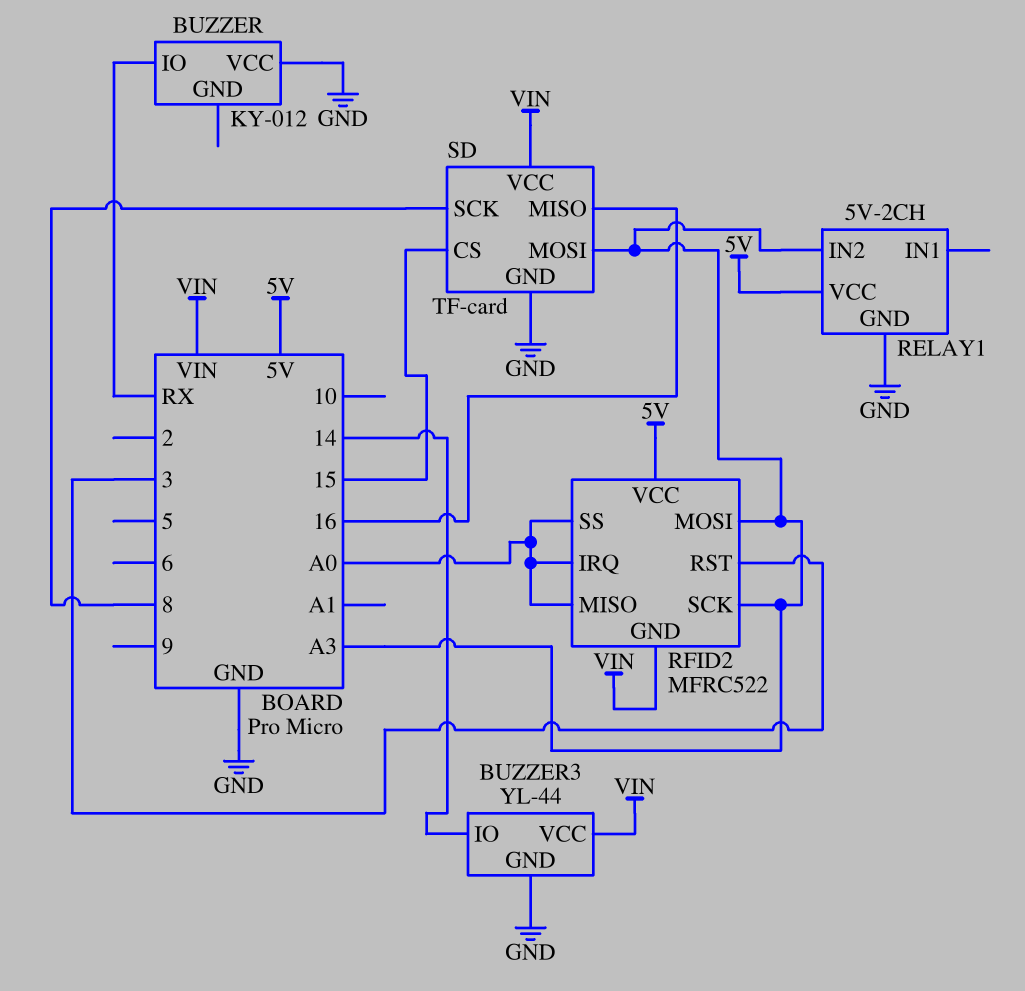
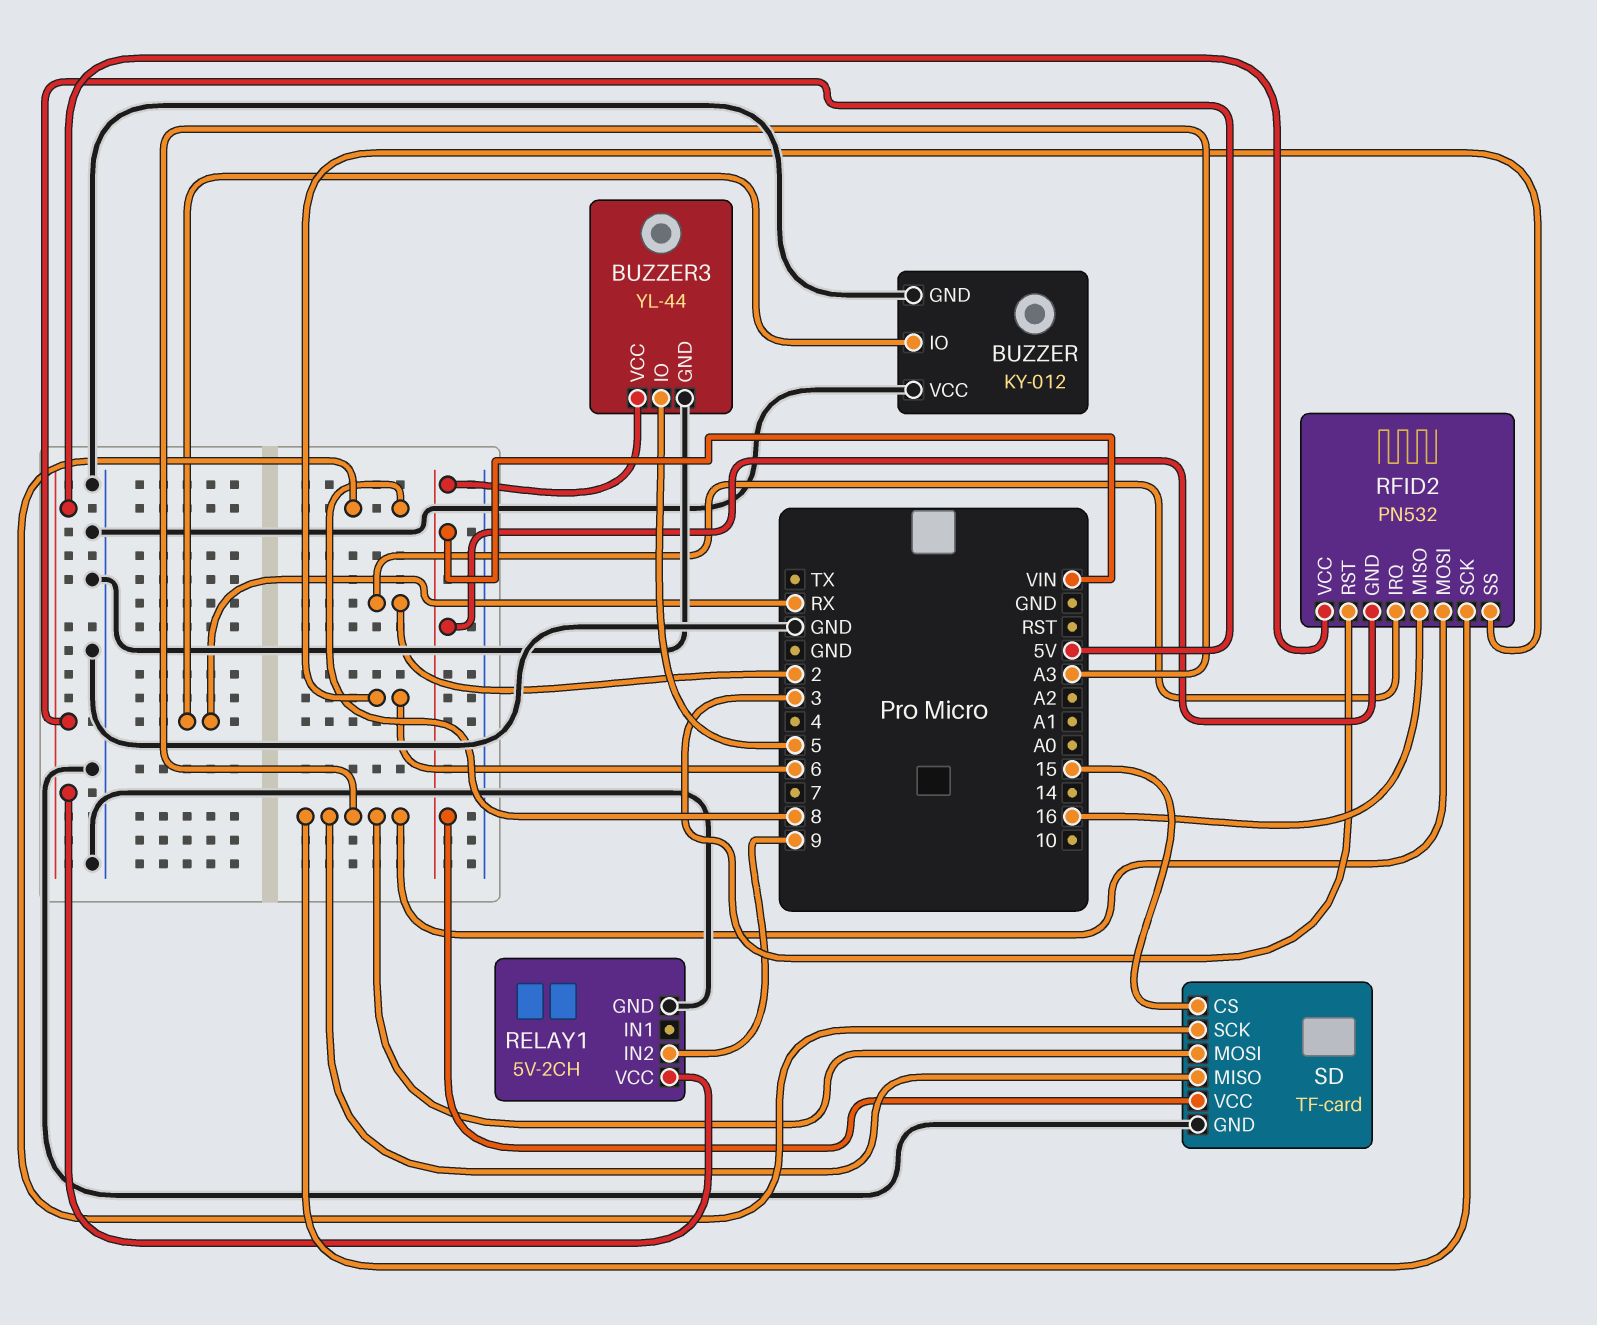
BUZZER pin GND: none -> GND
BUZZER3 pin IO: 14 -> 5
RELAY1 pin IN2: A3 -> 9
RFID2: MFRC522 -> PN532
RFID2 pin IRQ: A0 -> 2
RFID2 pin MISO: A0 -> 16
RFID2 pin SS: A0 -> 6
SD pin MISO: 16 -> A3

